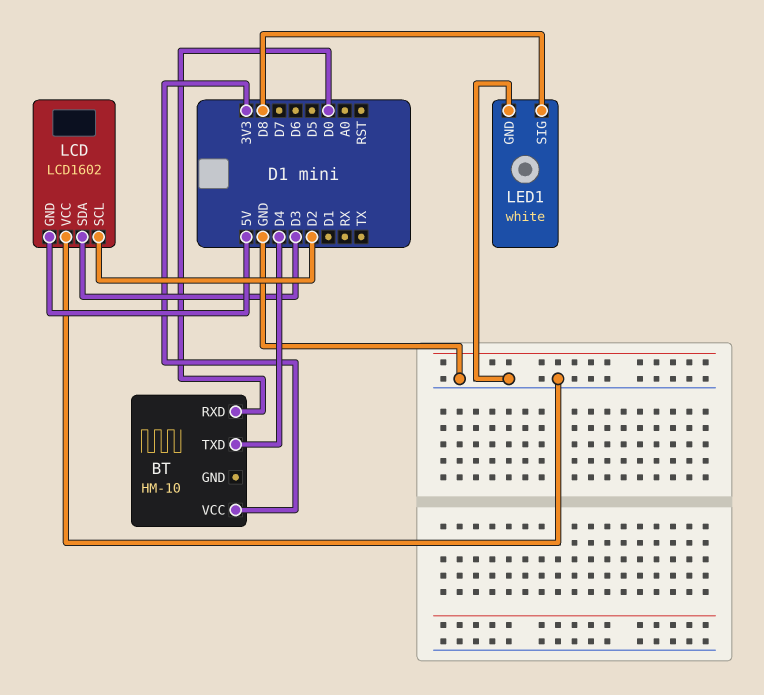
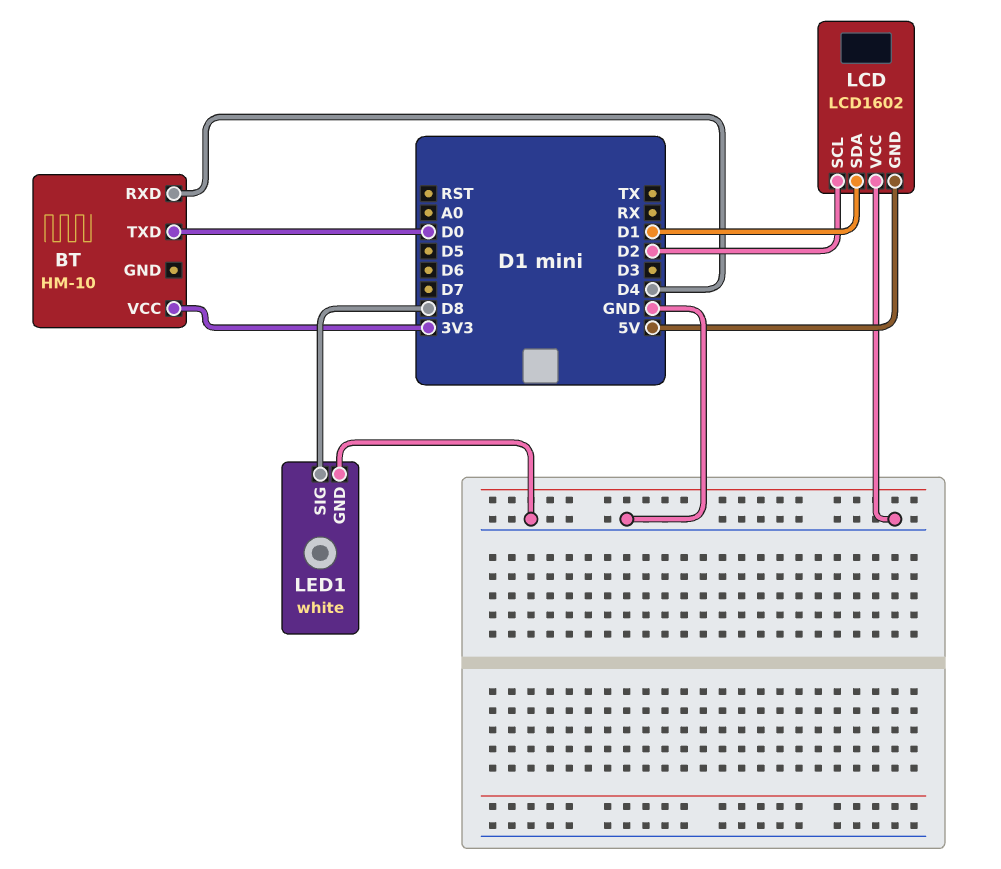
BT pin RXD: D0 -> D4
BT pin TXD: D4 -> D0
LCD pin SDA: D3 -> D1

